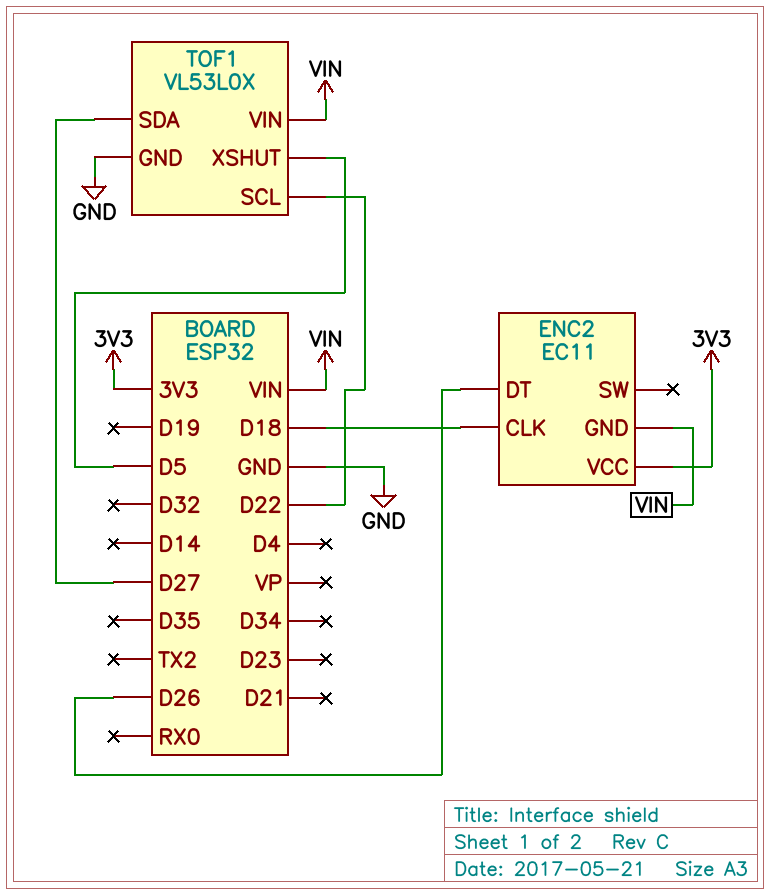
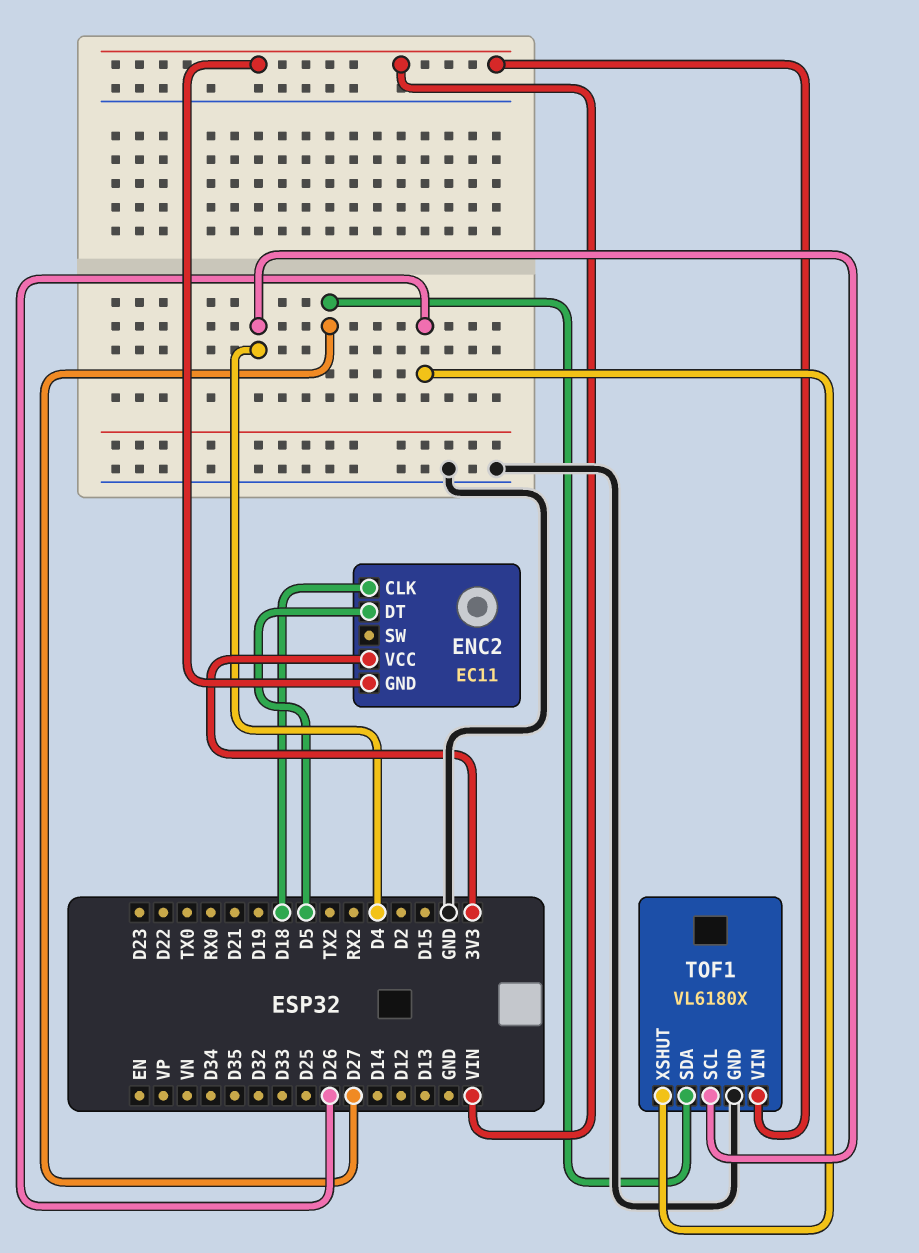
ENC2 pin DT: D26 -> D5
TOF1: VL53L0X -> VL6180X
TOF1 pin SCL: D22 -> D4
TOF1 pin XSHUT: D5 -> D26

